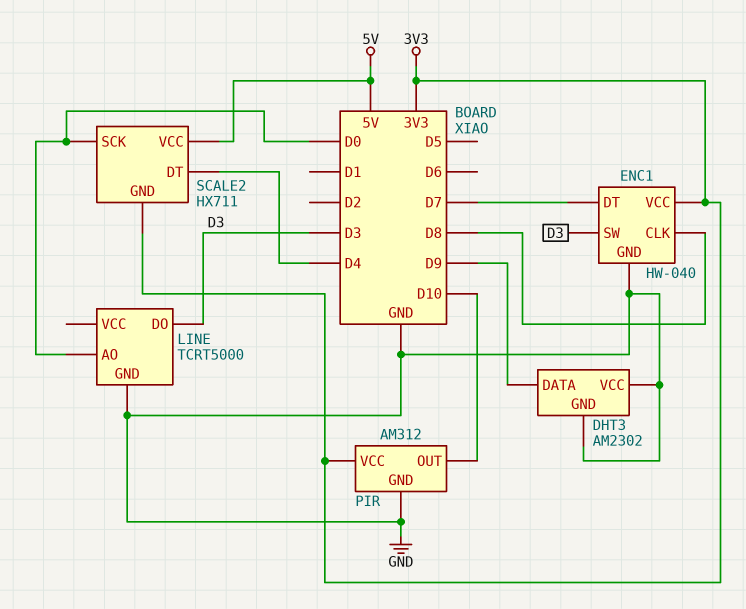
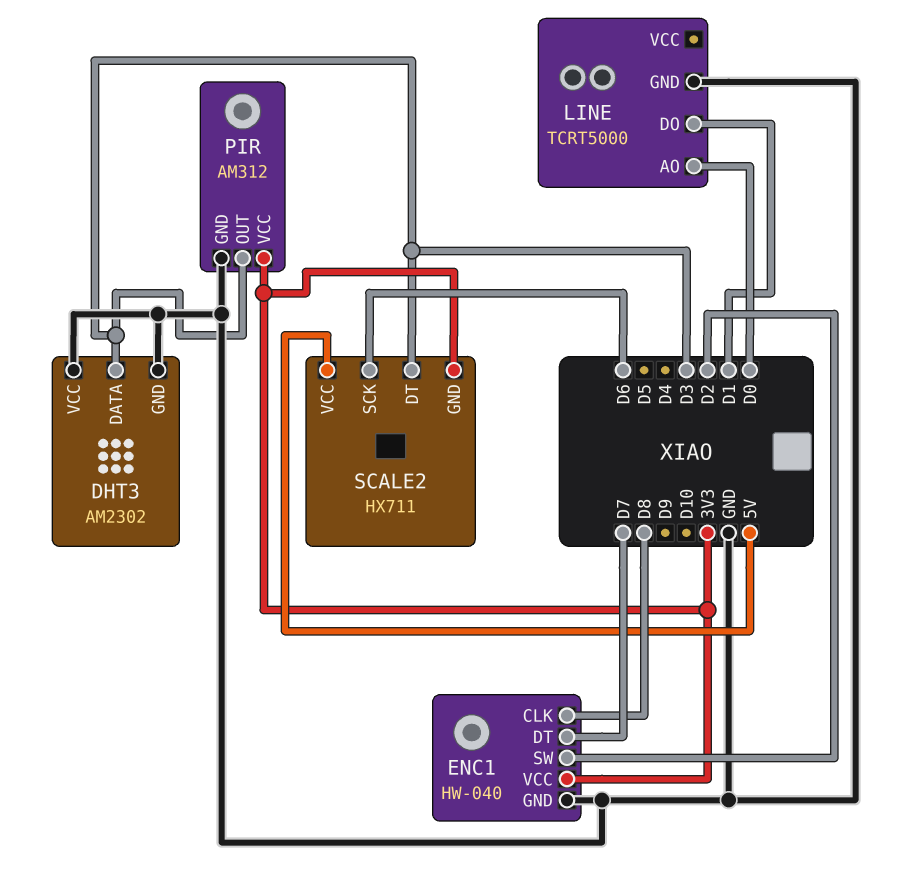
DHT3 pin DATA: D9 -> D3
ENC1 pin SW: D3 -> D2
LINE pin DO: D3 -> D1
PIR pin OUT: D10 -> D3
SCALE2 pin DT: D4 -> D3
SCALE2 pin SCK: D0 -> D6

